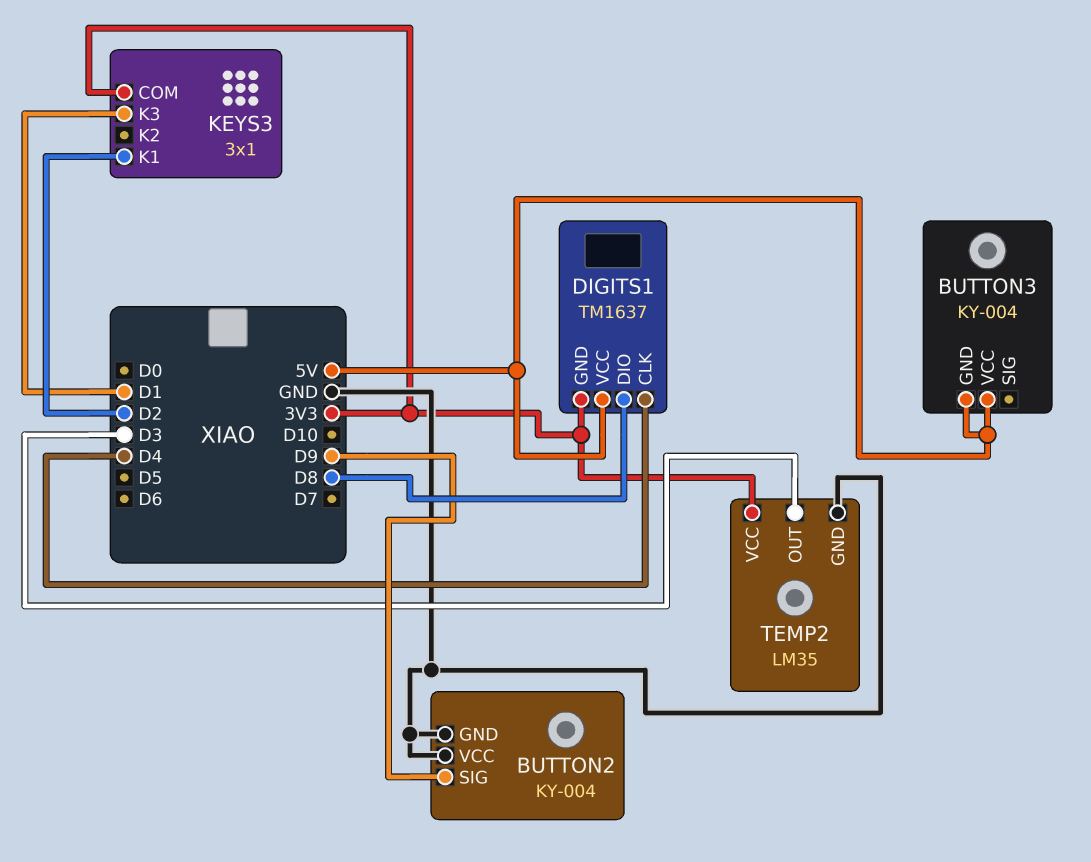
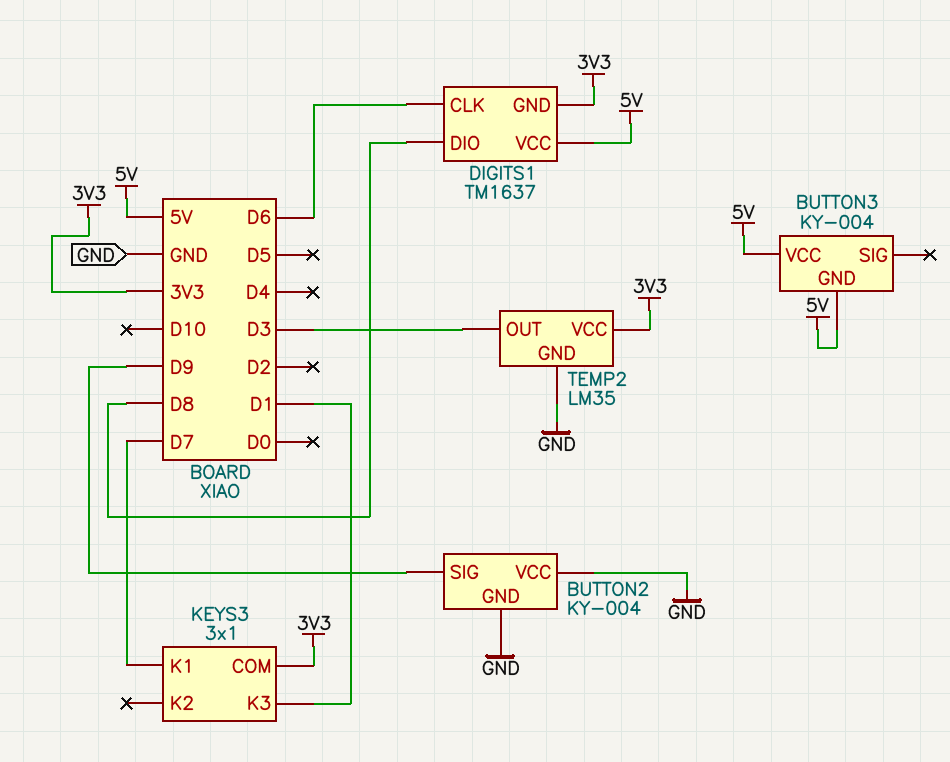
DIGITS1 pin CLK: D4 -> D6
KEYS3 pin K1: D2 -> D7

